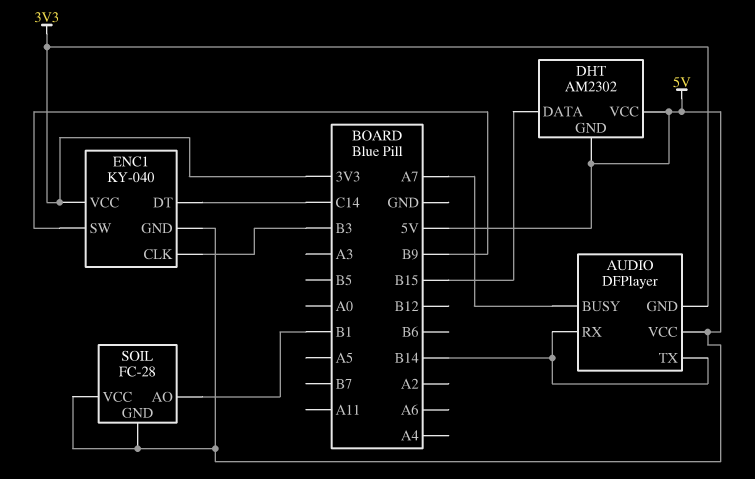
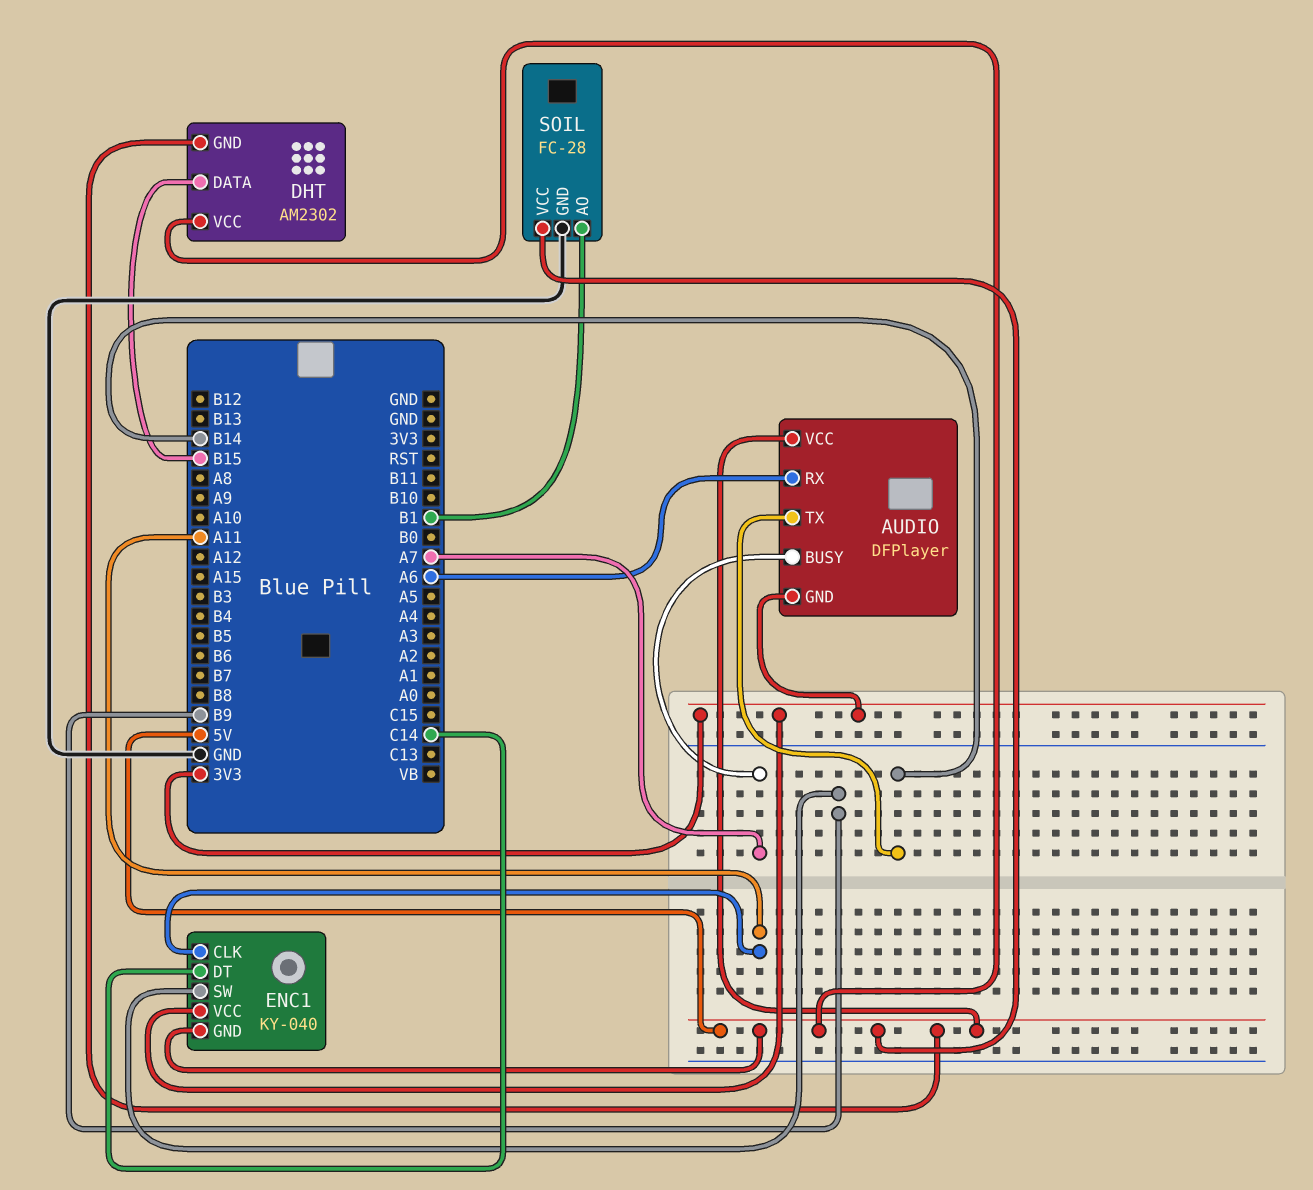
AUDIO pin RX: B14 -> A6
ENC1 pin CLK: B3 -> A11
SOIL pin GND: 5V -> GND

